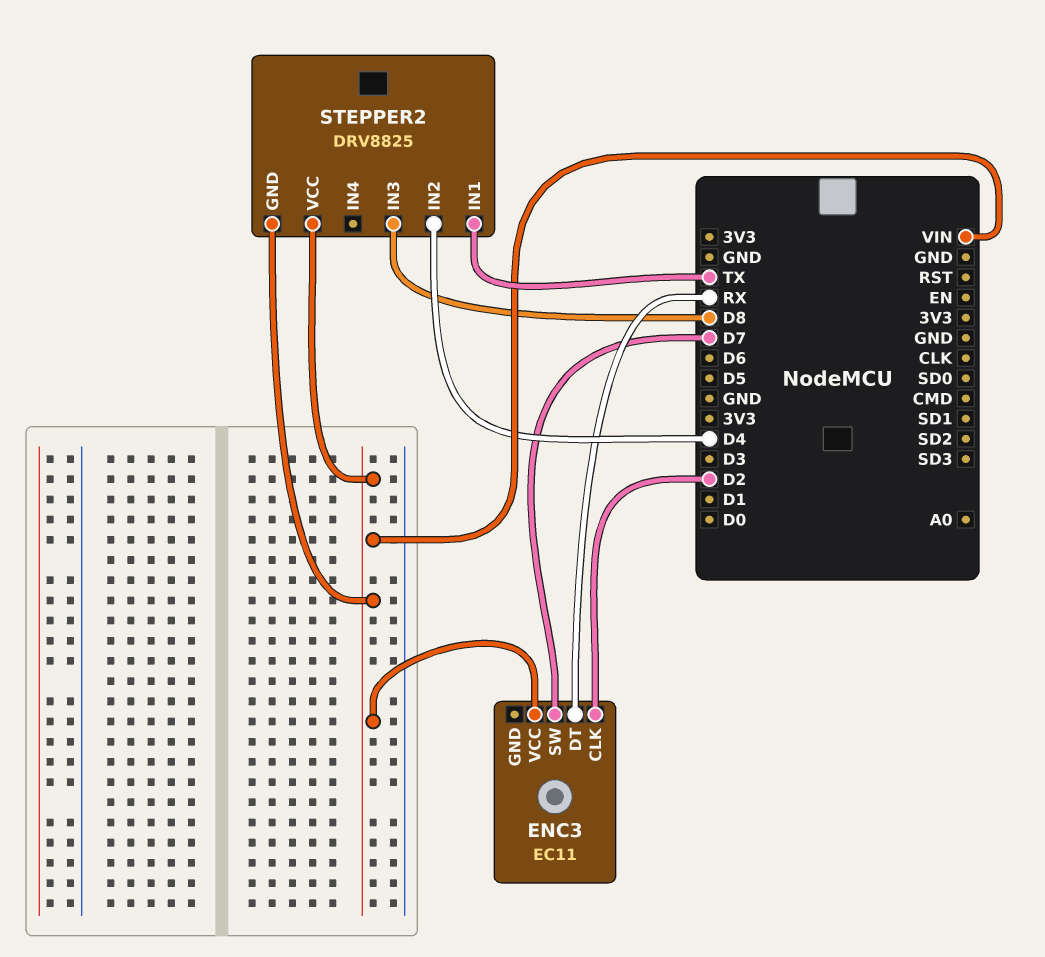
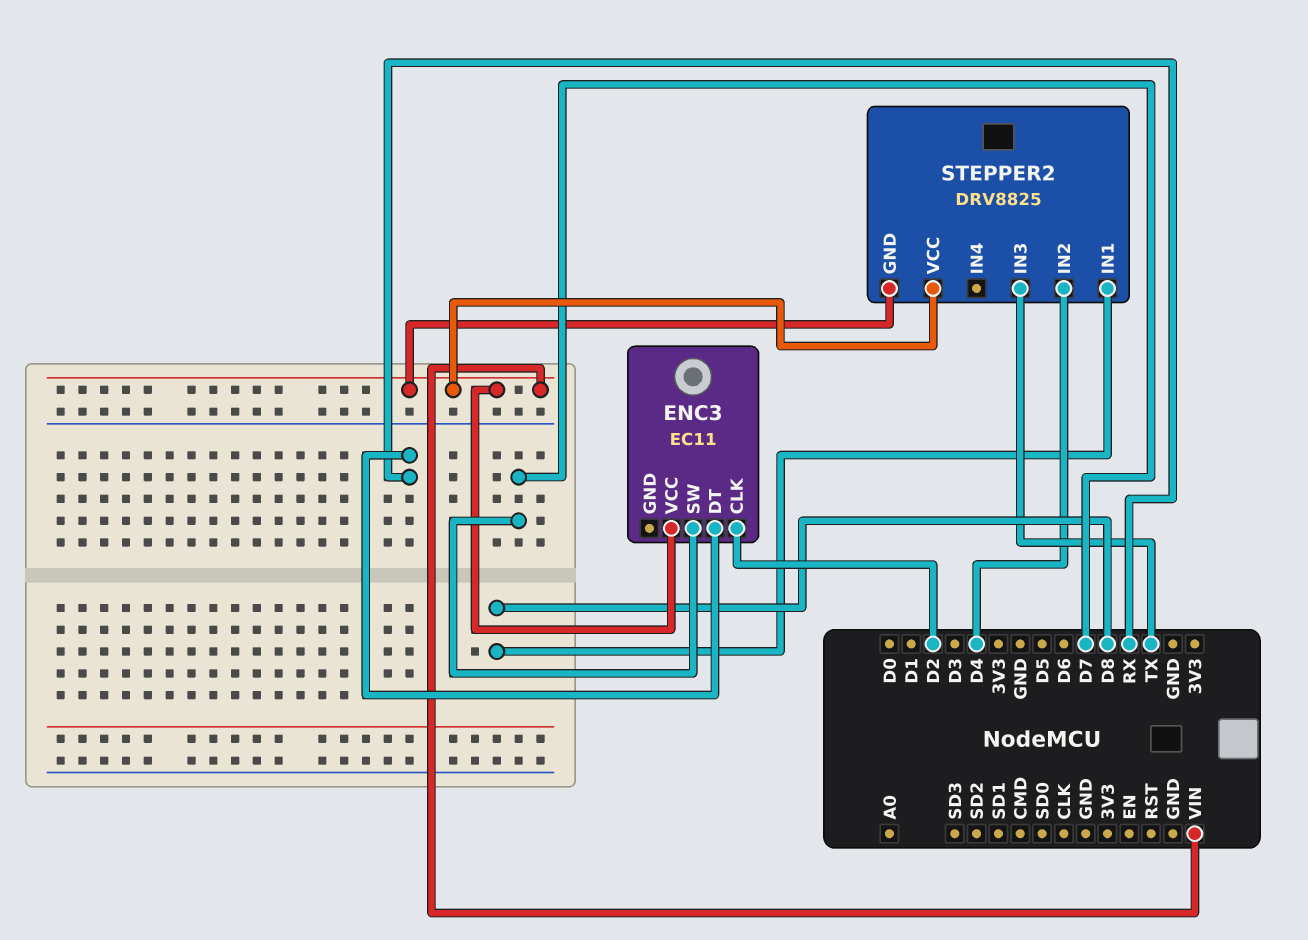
STEPPER2 pin IN1: TX -> D8
STEPPER2 pin IN3: D8 -> TX

